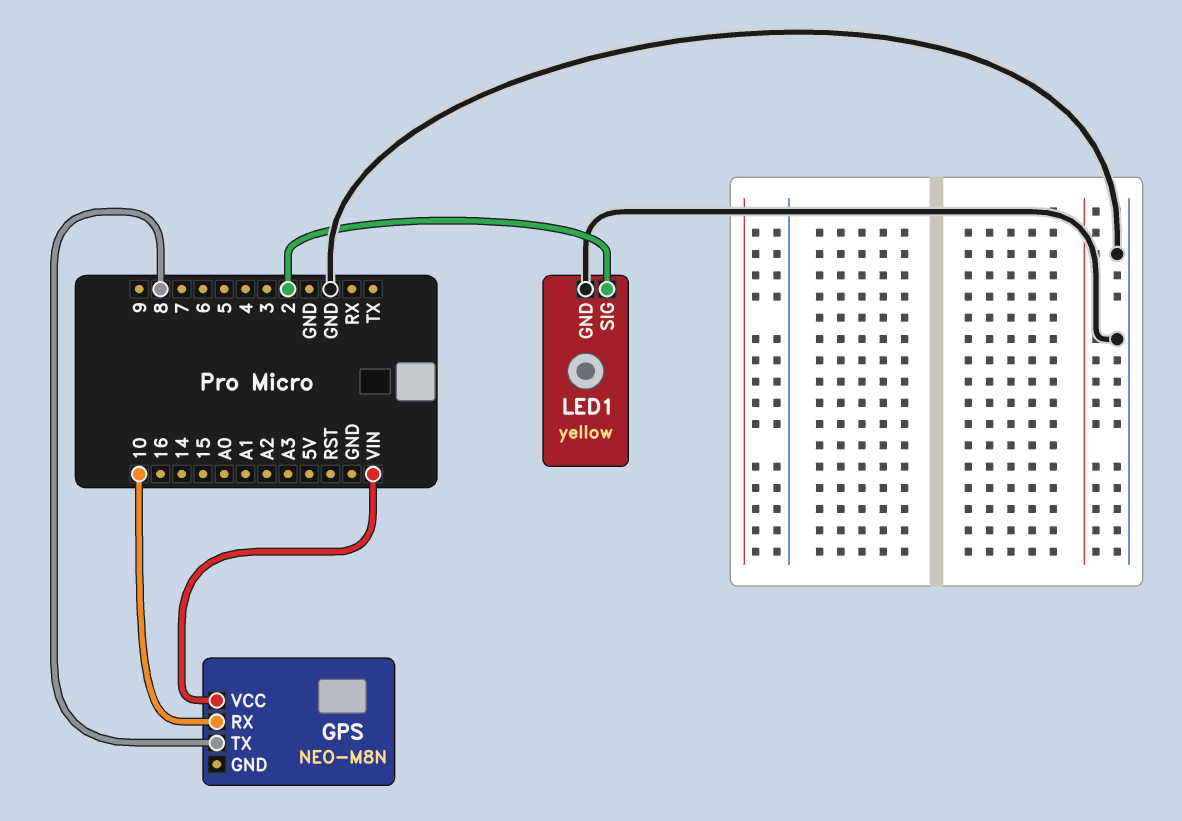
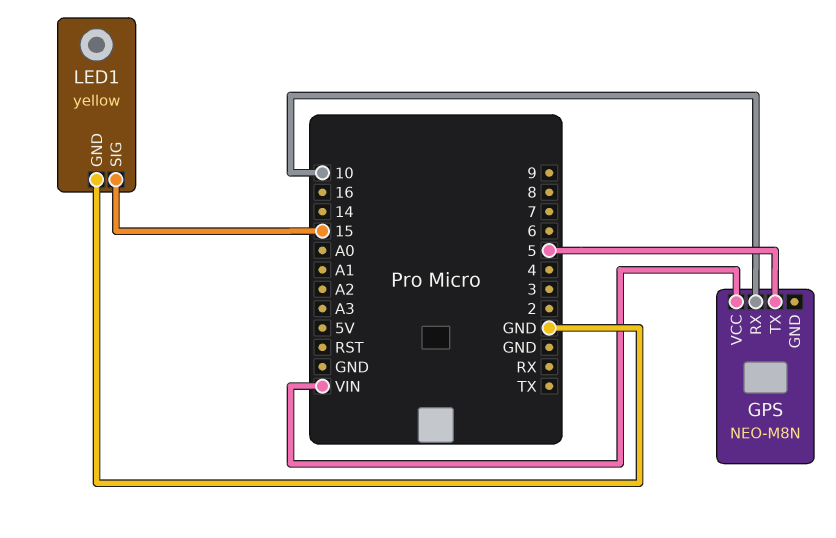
GPS pin TX: 8 -> 5
LED1 pin SIG: 2 -> 15

